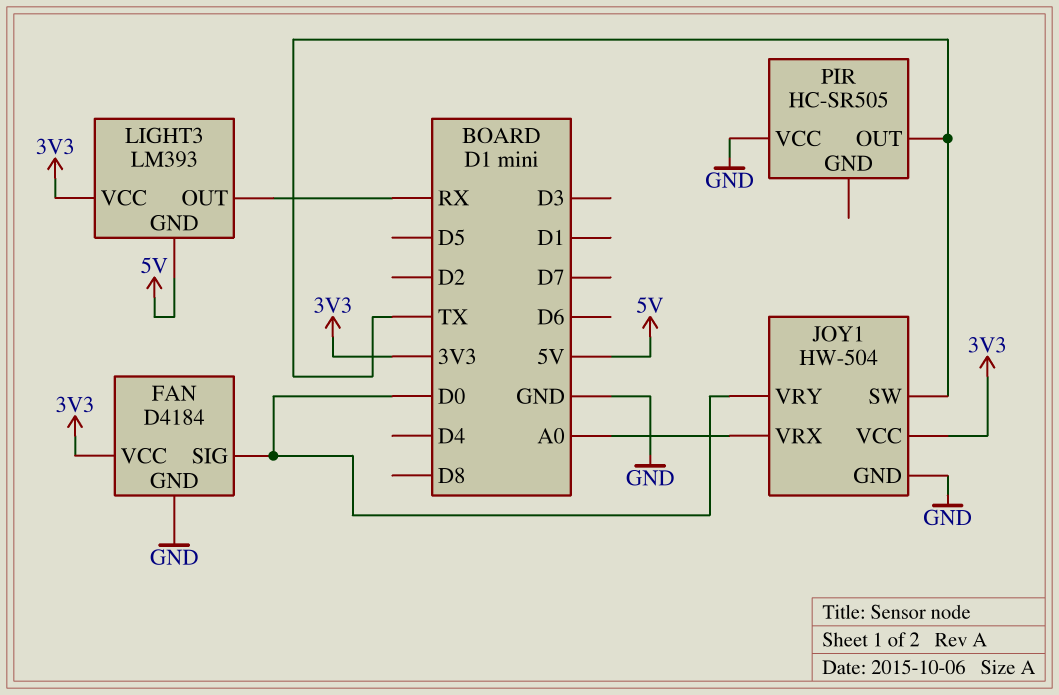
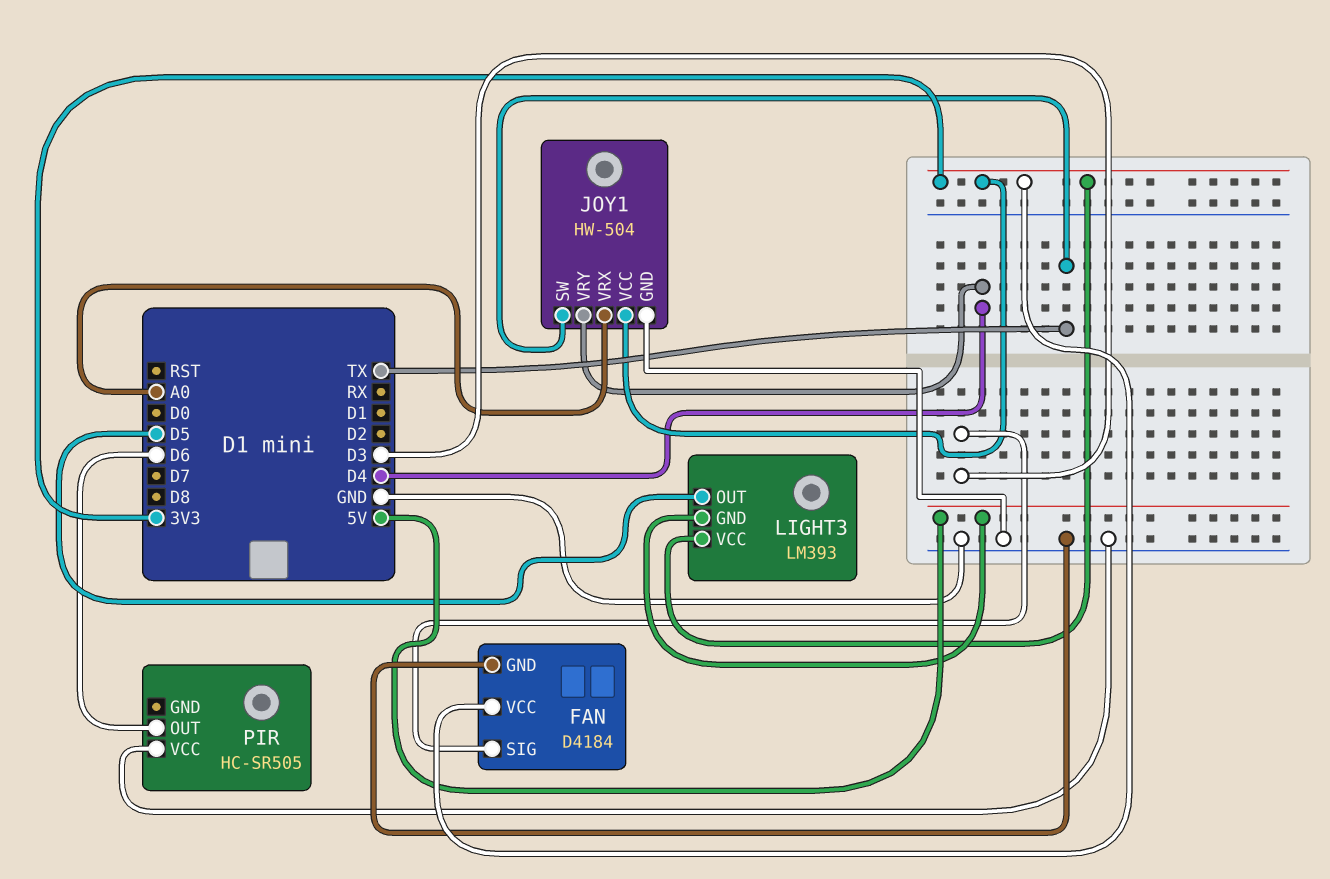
FAN pin SIG: D0 -> D3
JOY1 pin VRY: D0 -> D4
LIGHT3 pin OUT: RX -> D5
PIR pin OUT: TX -> D6

